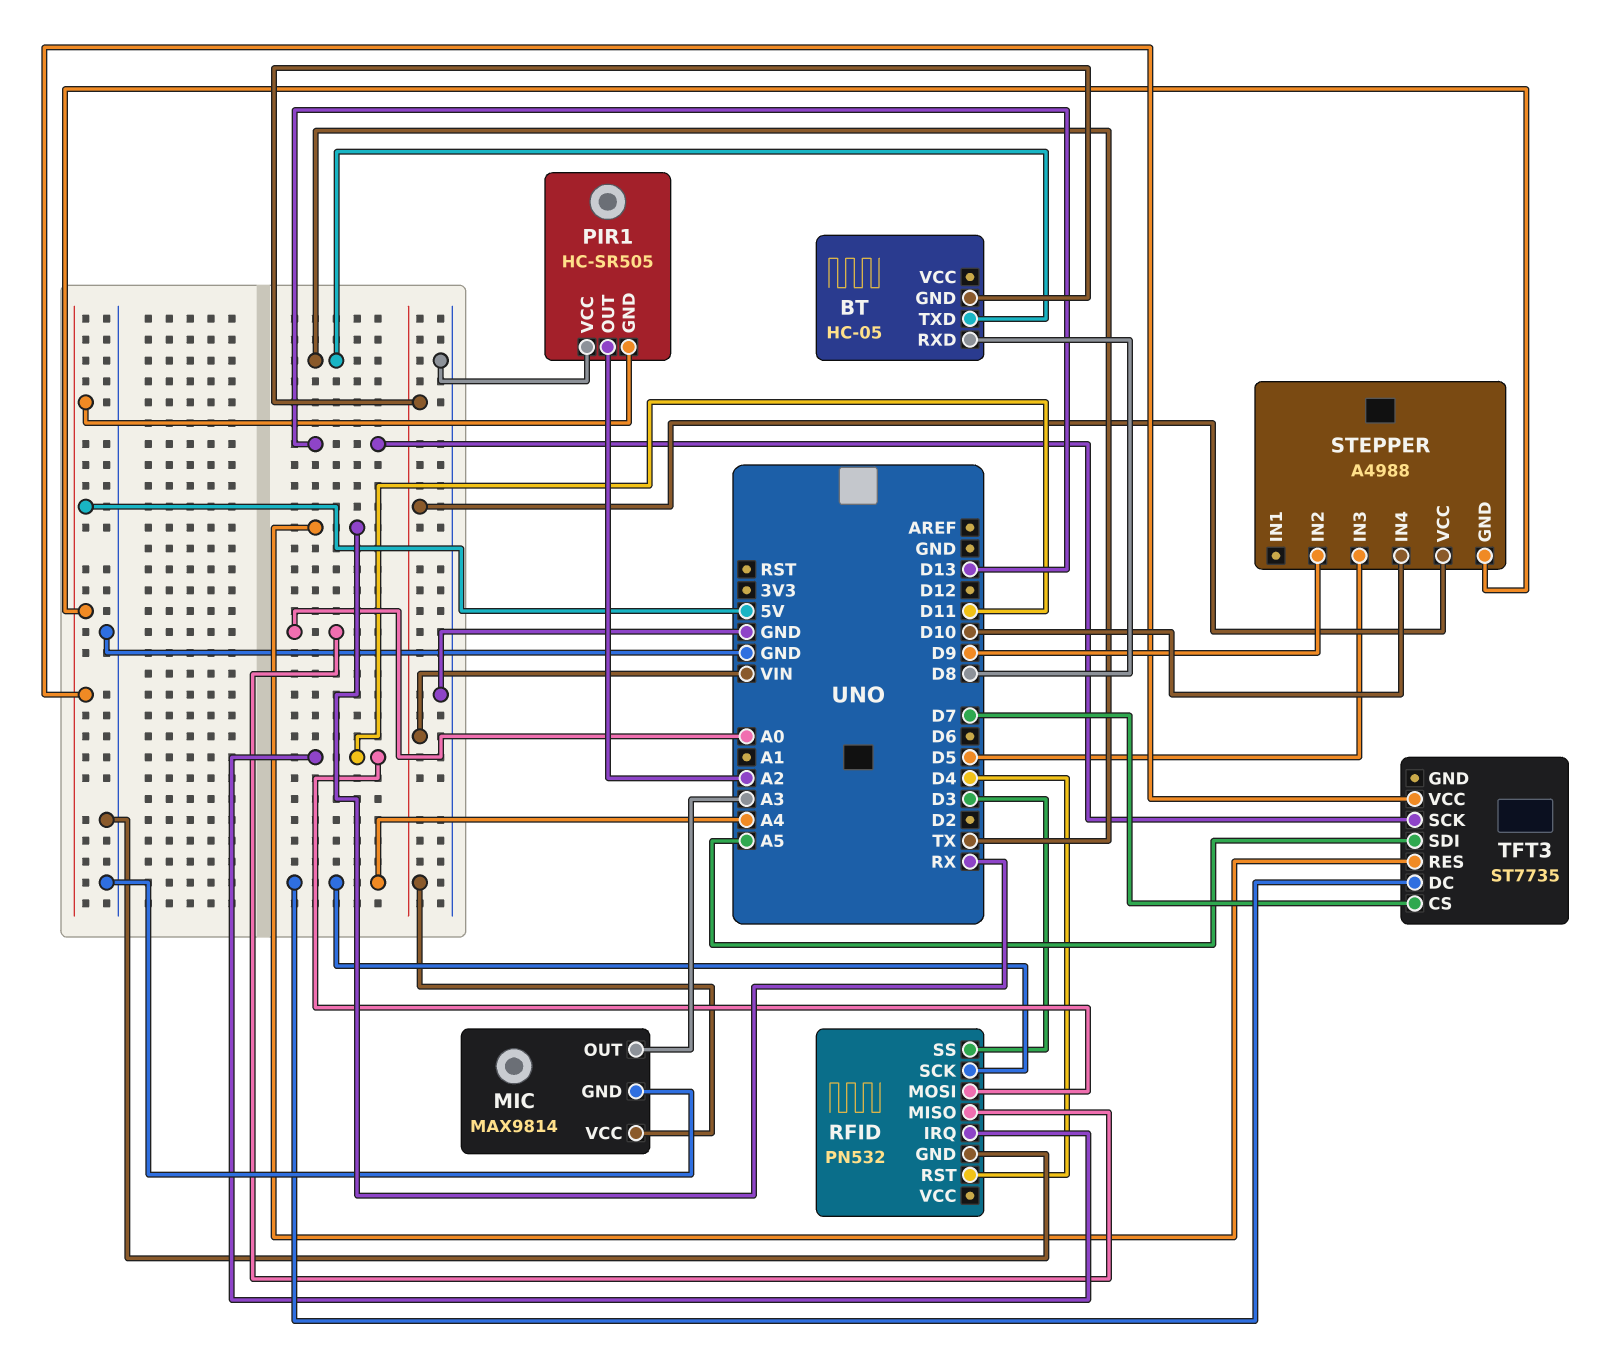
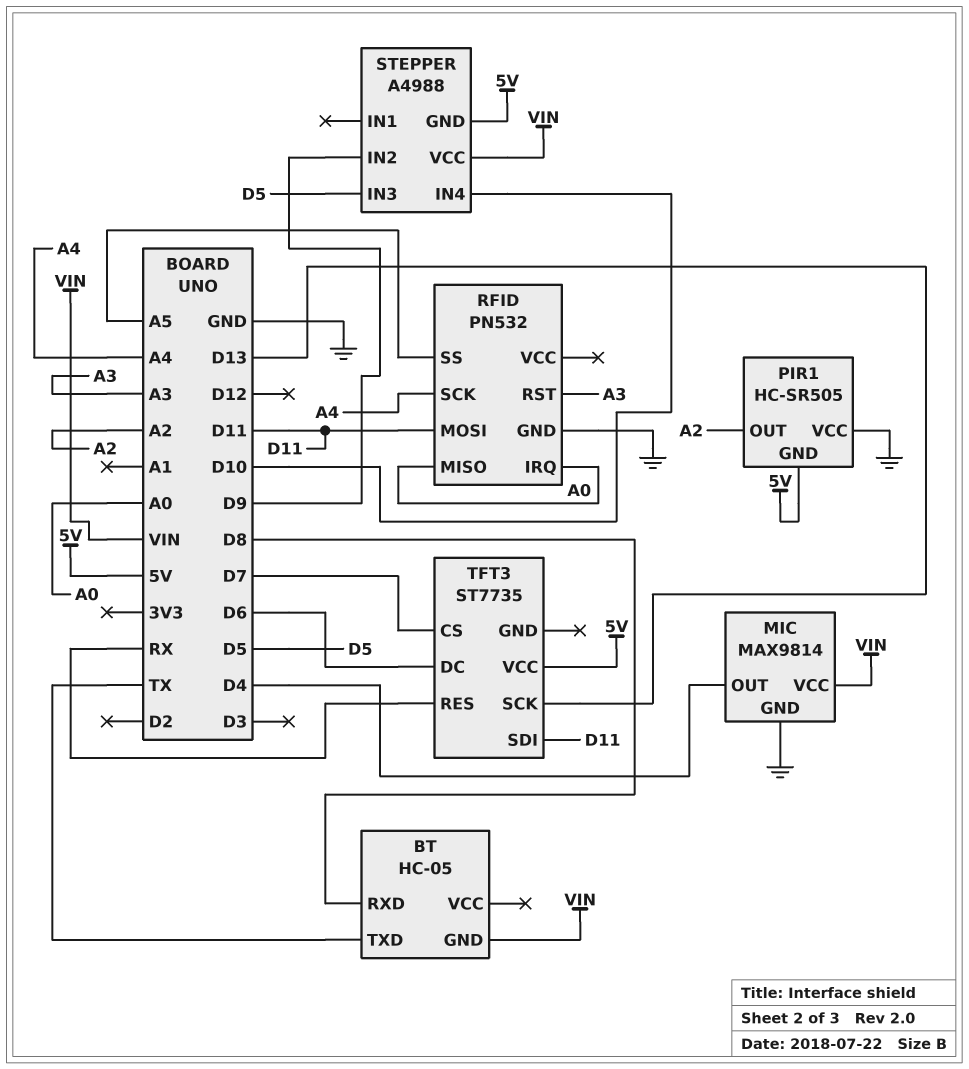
MIC pin OUT: A3 -> D4
RFID pin IRQ: D11 -> A0
RFID pin RST: D4 -> A3
RFID pin SS: D3 -> A5
TFT3 pin DC: A4 -> D6
TFT3 pin SDI: A5 -> D11

